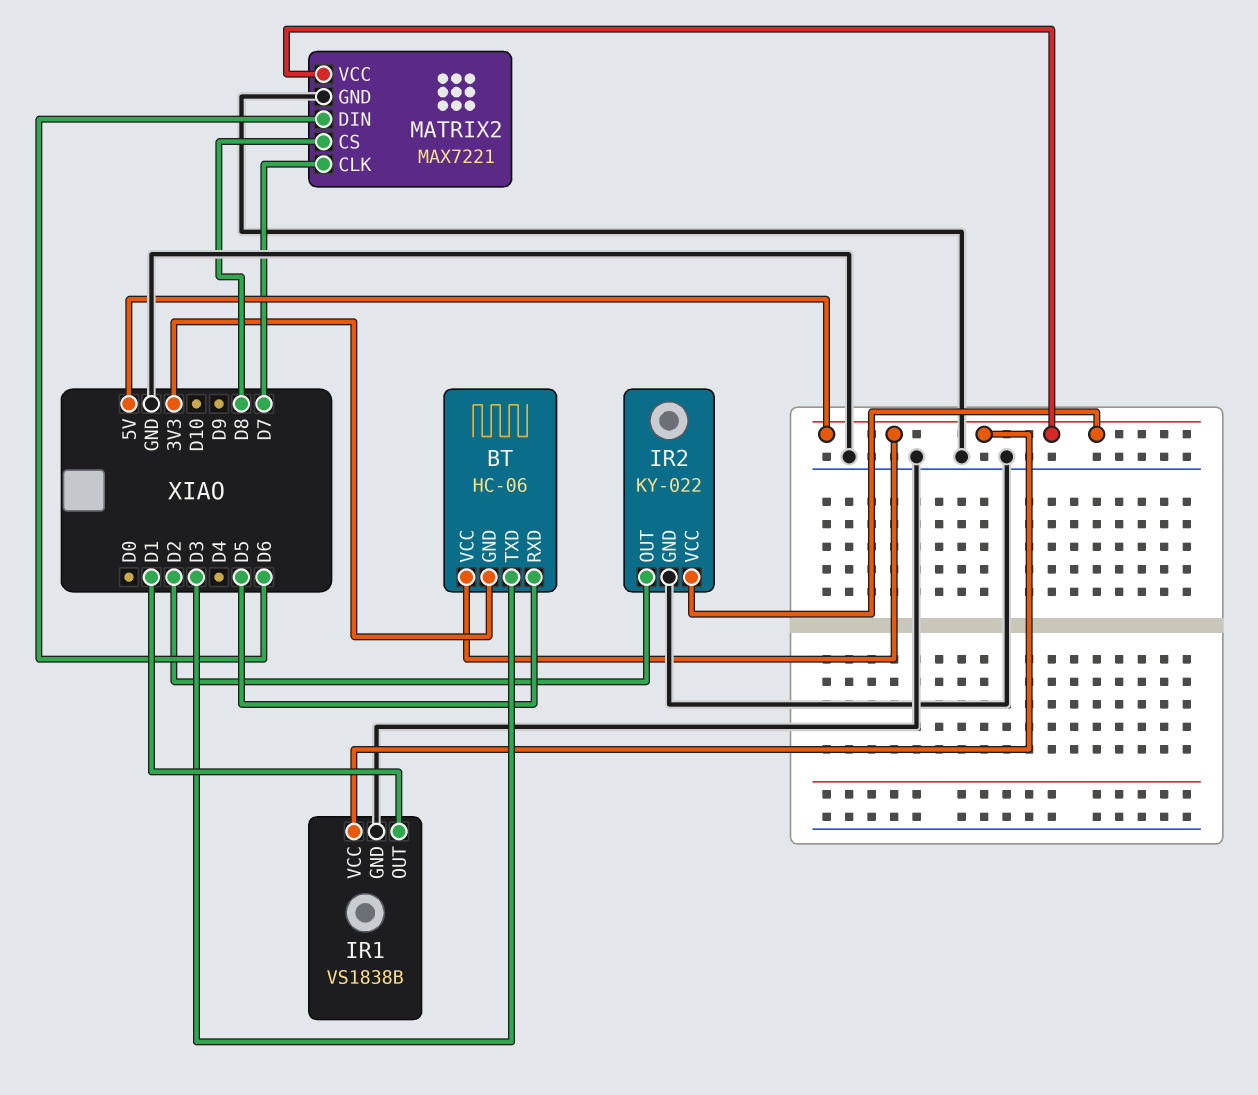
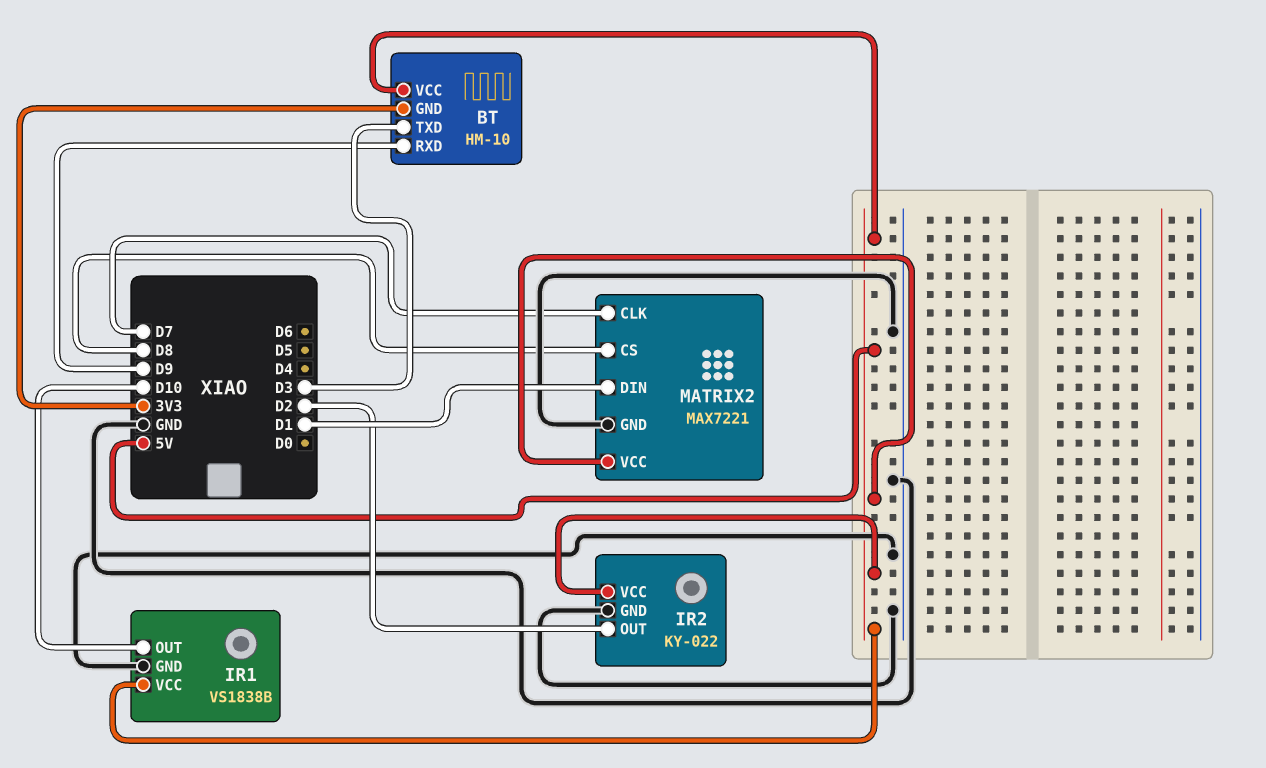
BT: HC-06 -> HM-10
BT pin RXD: D5 -> D9
IR1 pin OUT: D1 -> D10
MATRIX2 pin DIN: D6 -> D1

